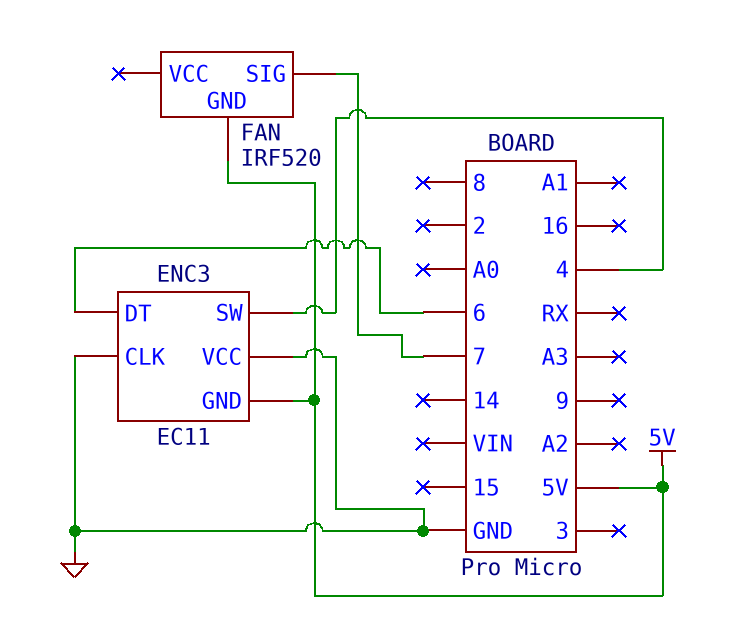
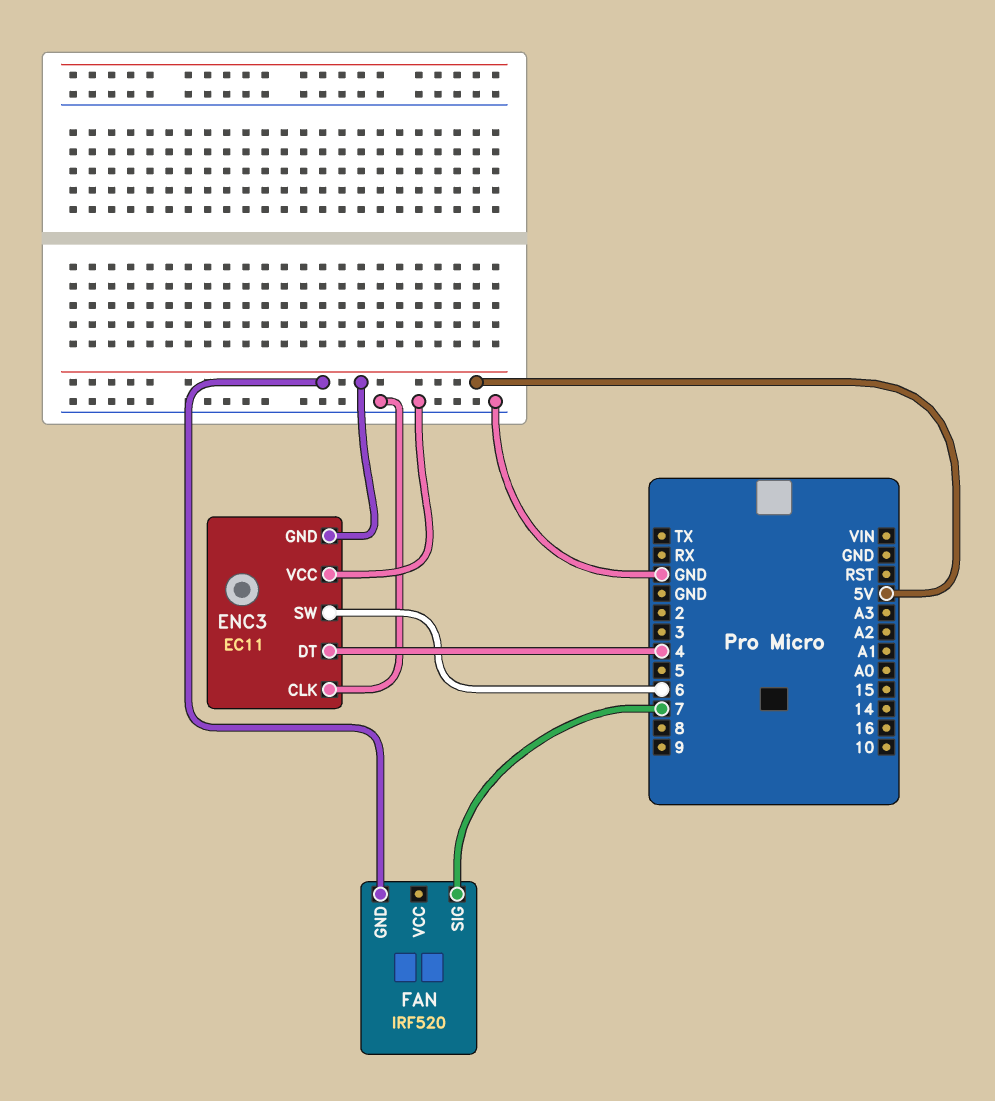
ENC3 pin DT: 6 -> 4
ENC3 pin SW: 4 -> 6

